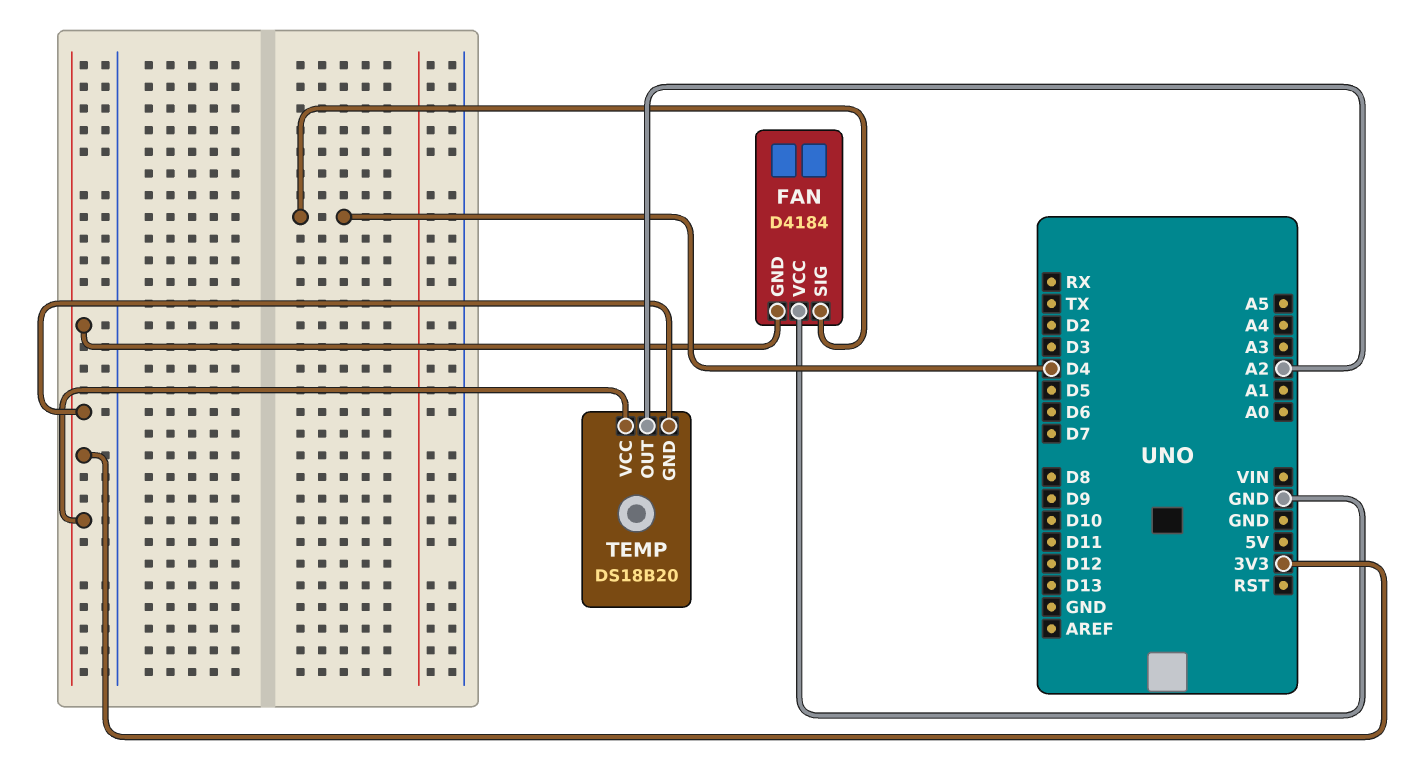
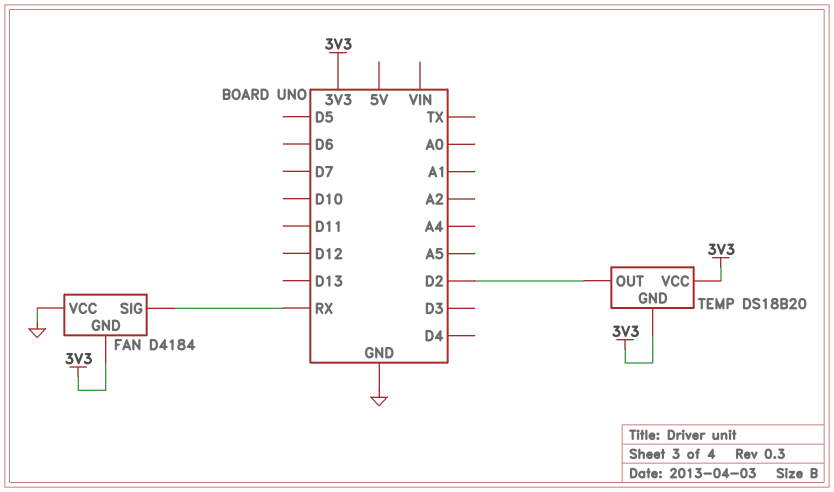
FAN pin SIG: D4 -> RX
TEMP pin OUT: A2 -> D2

